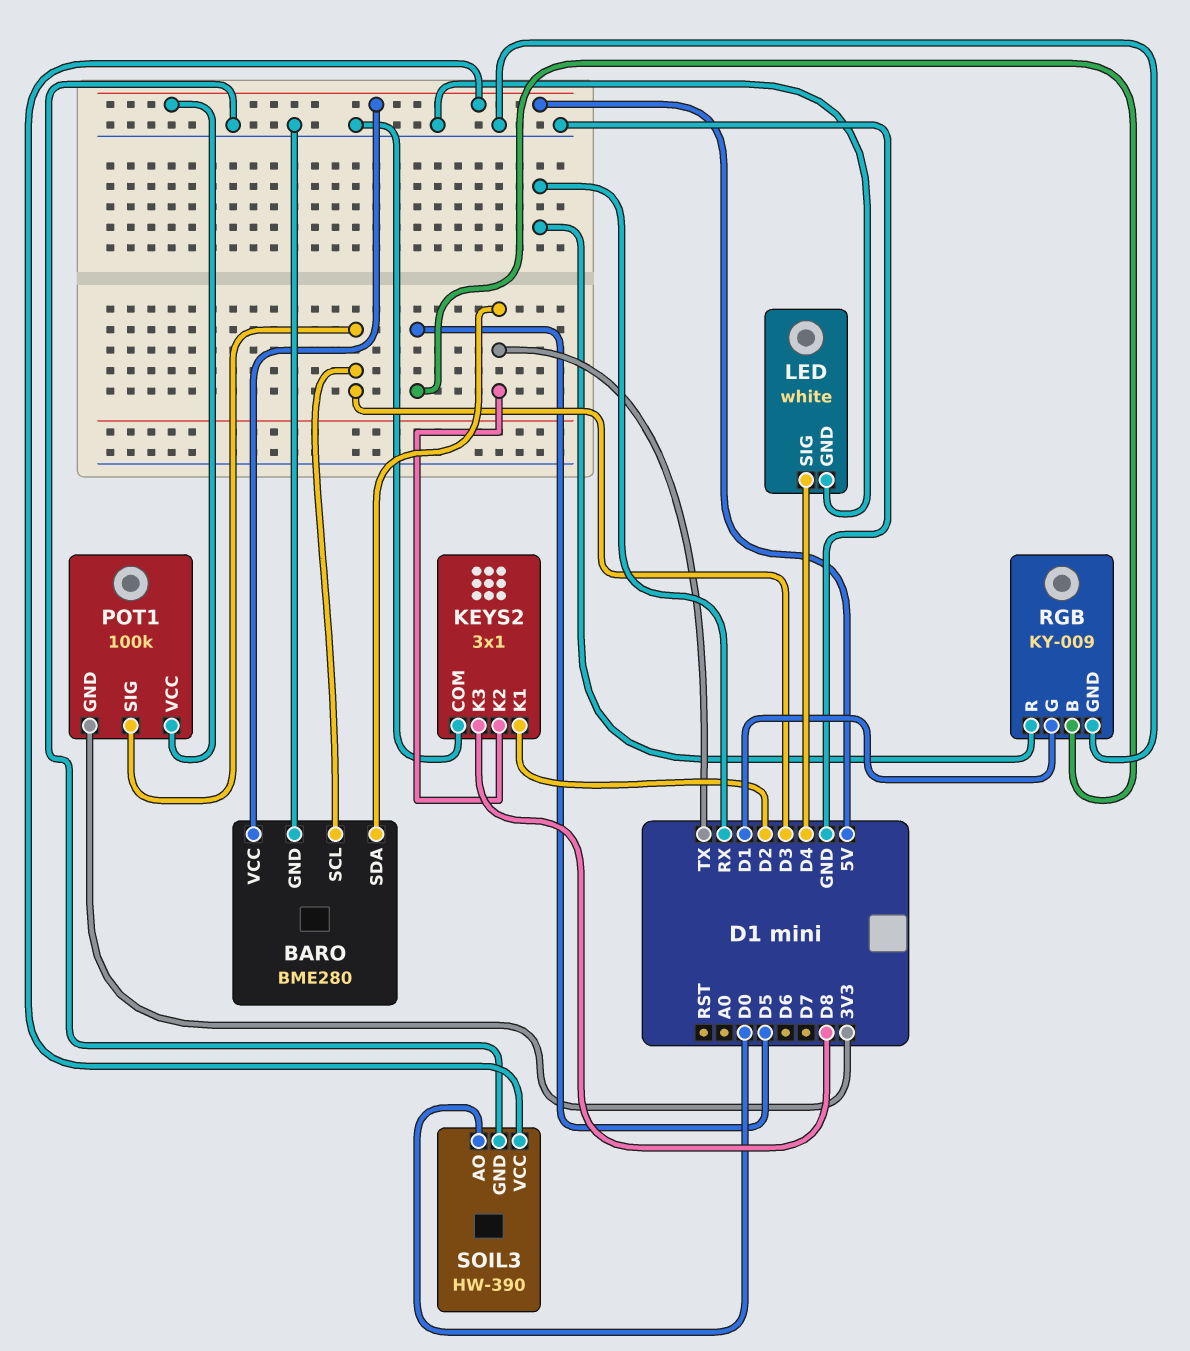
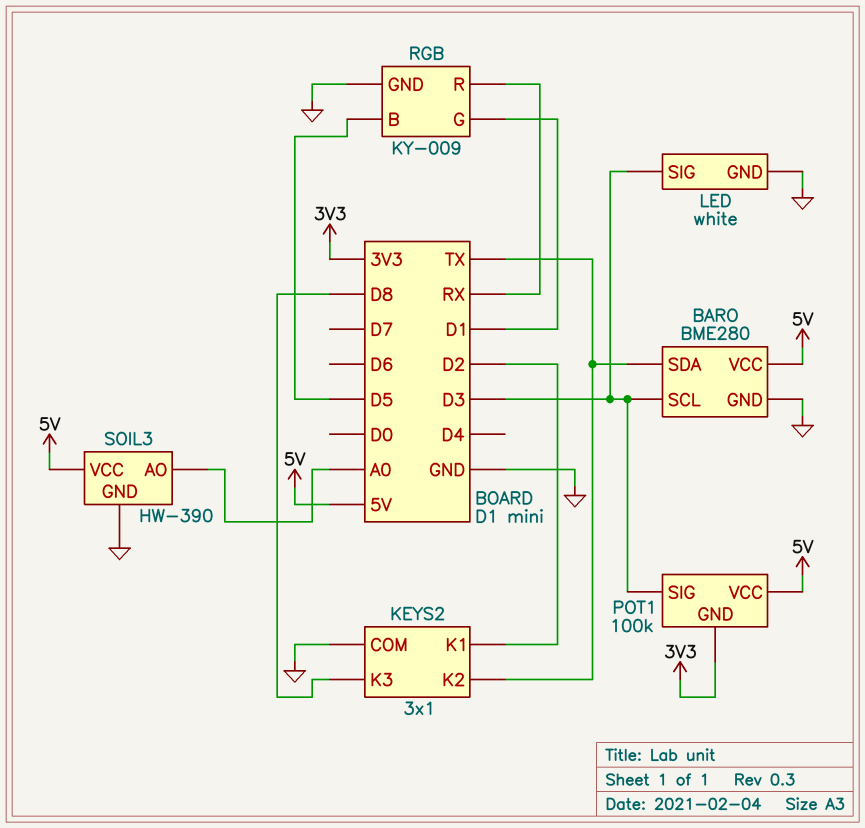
LED pin SIG: D4 -> D3
SOIL3 pin AO: D0 -> A0

